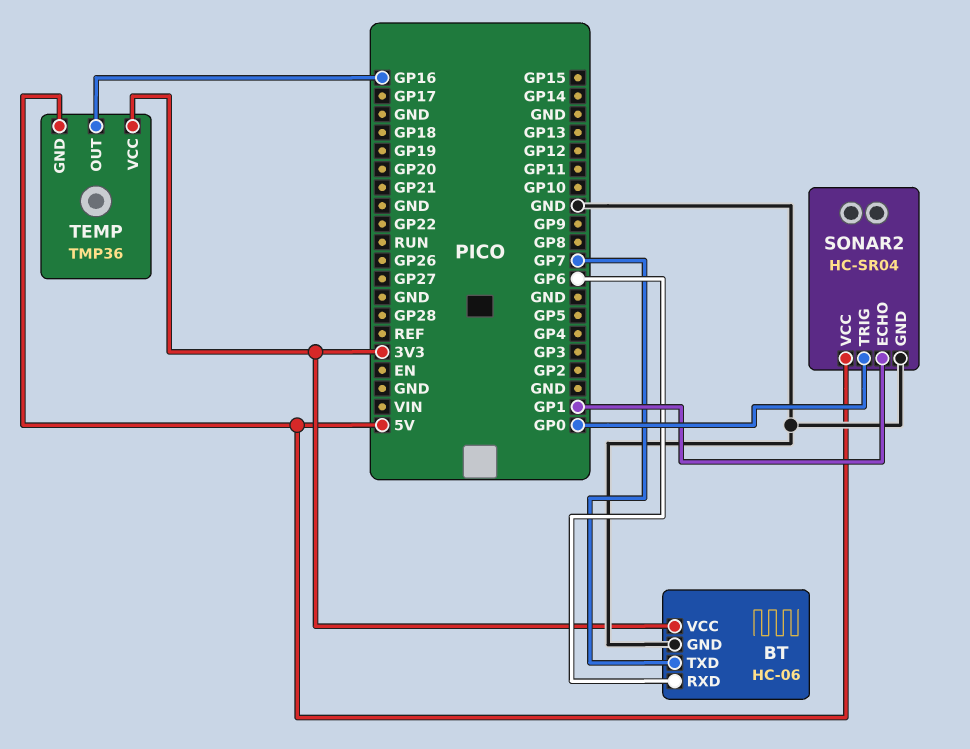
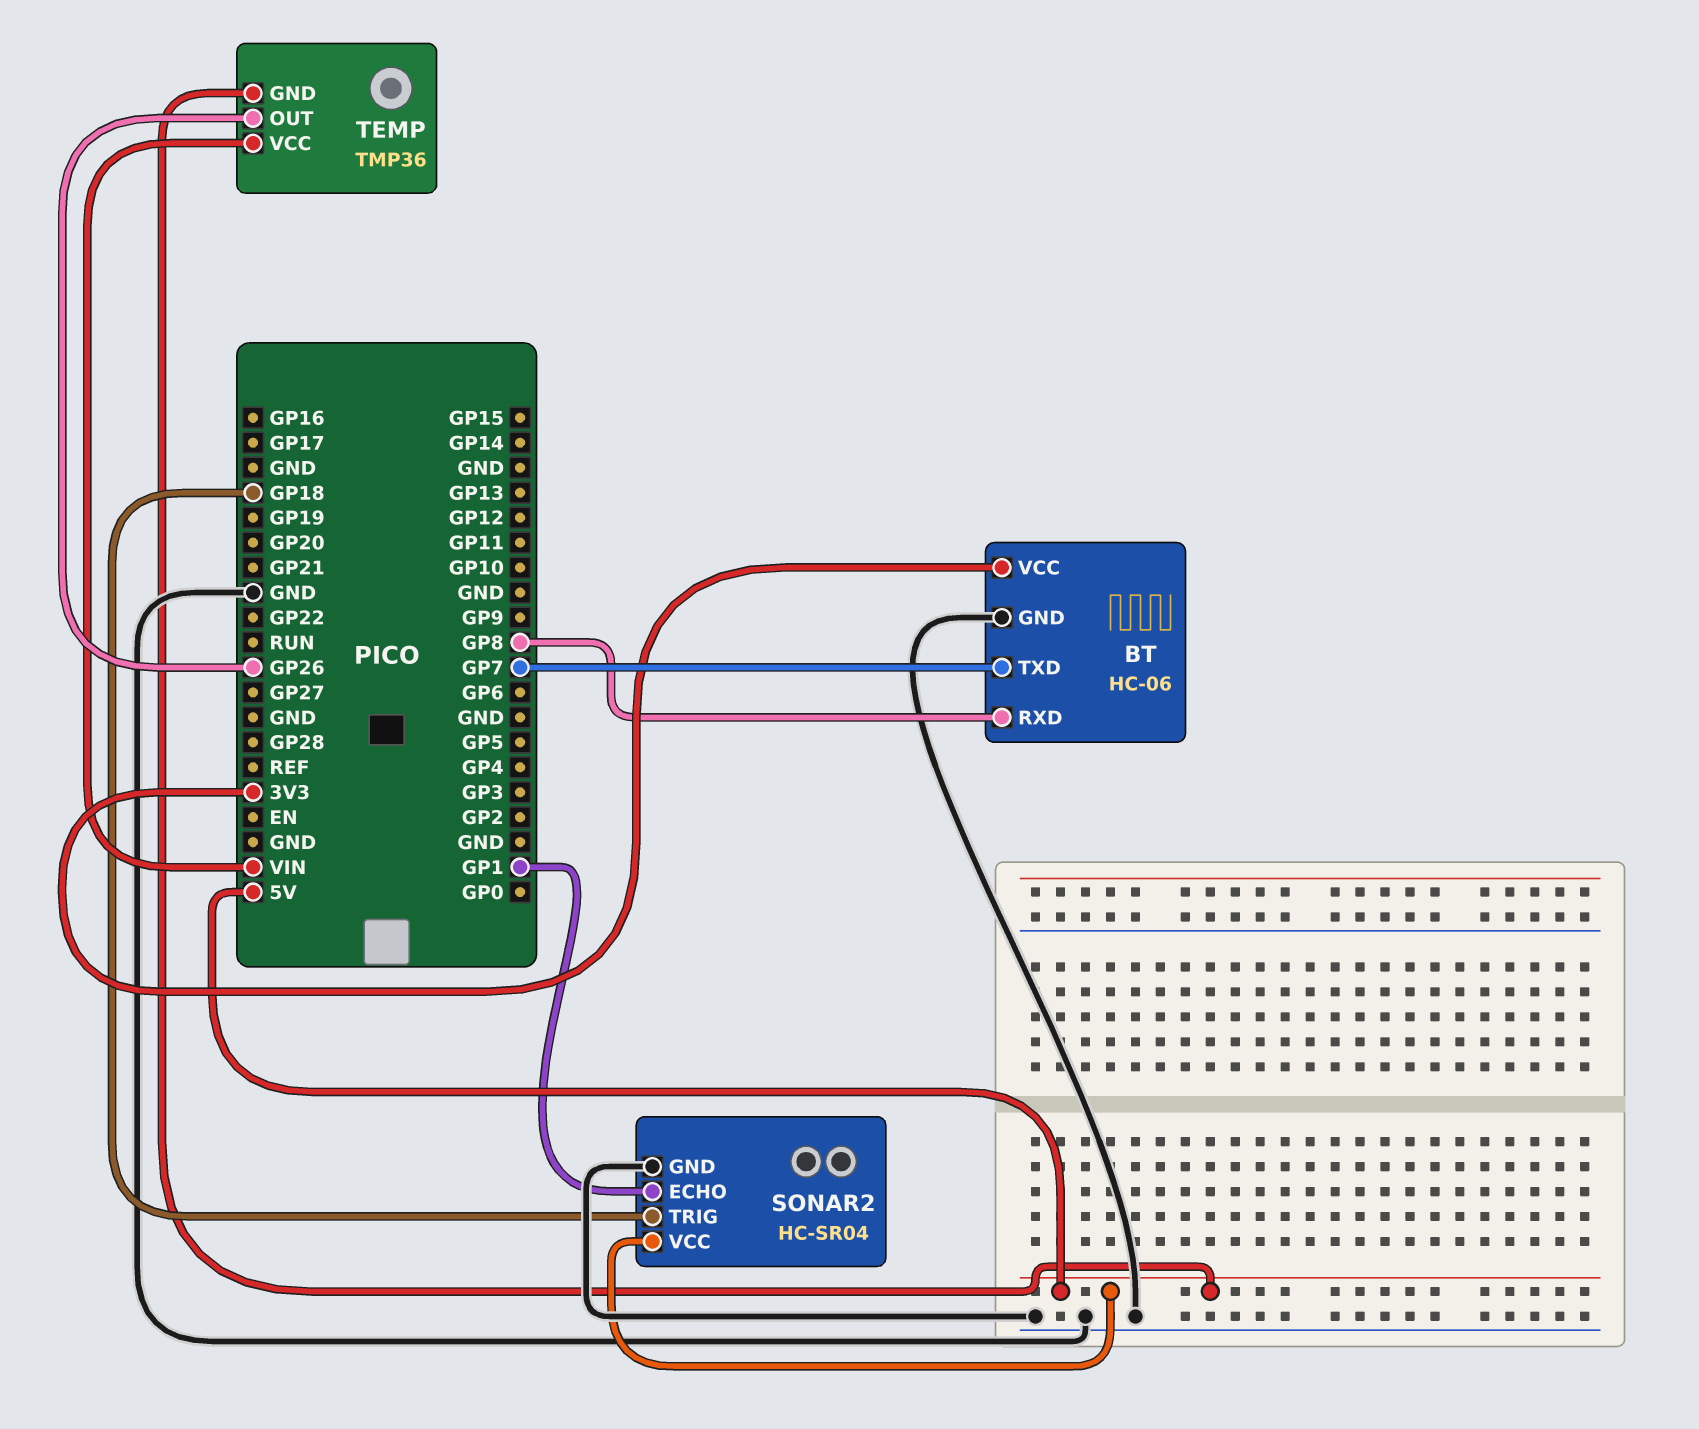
BT pin RXD: GP6 -> GP8
SONAR2 pin TRIG: GP0 -> GP18
TEMP pin OUT: GP16 -> GP26
TEMP pin VCC: 3V3 -> VIN

